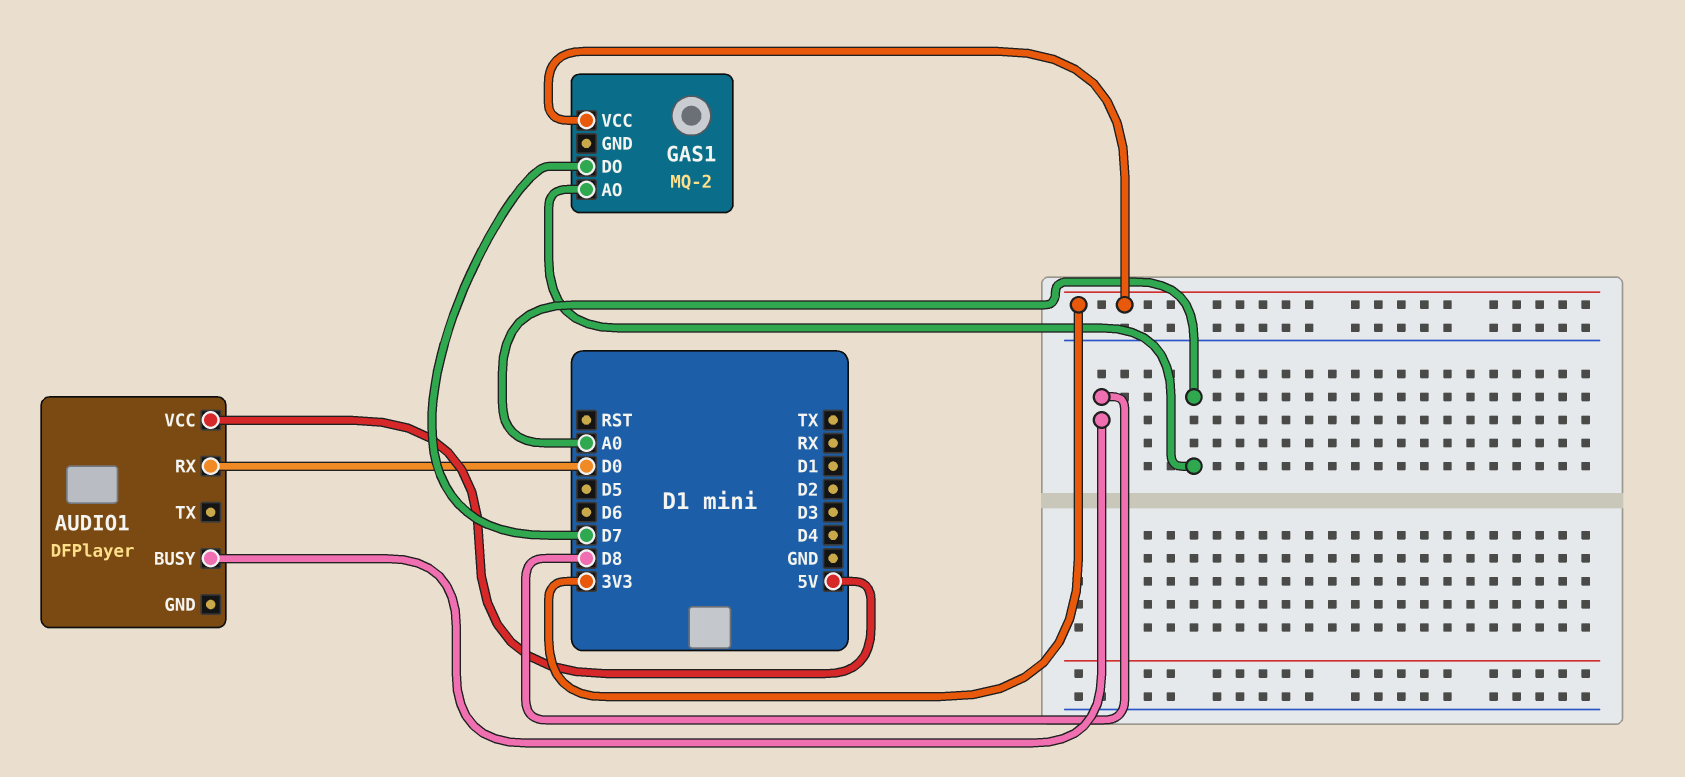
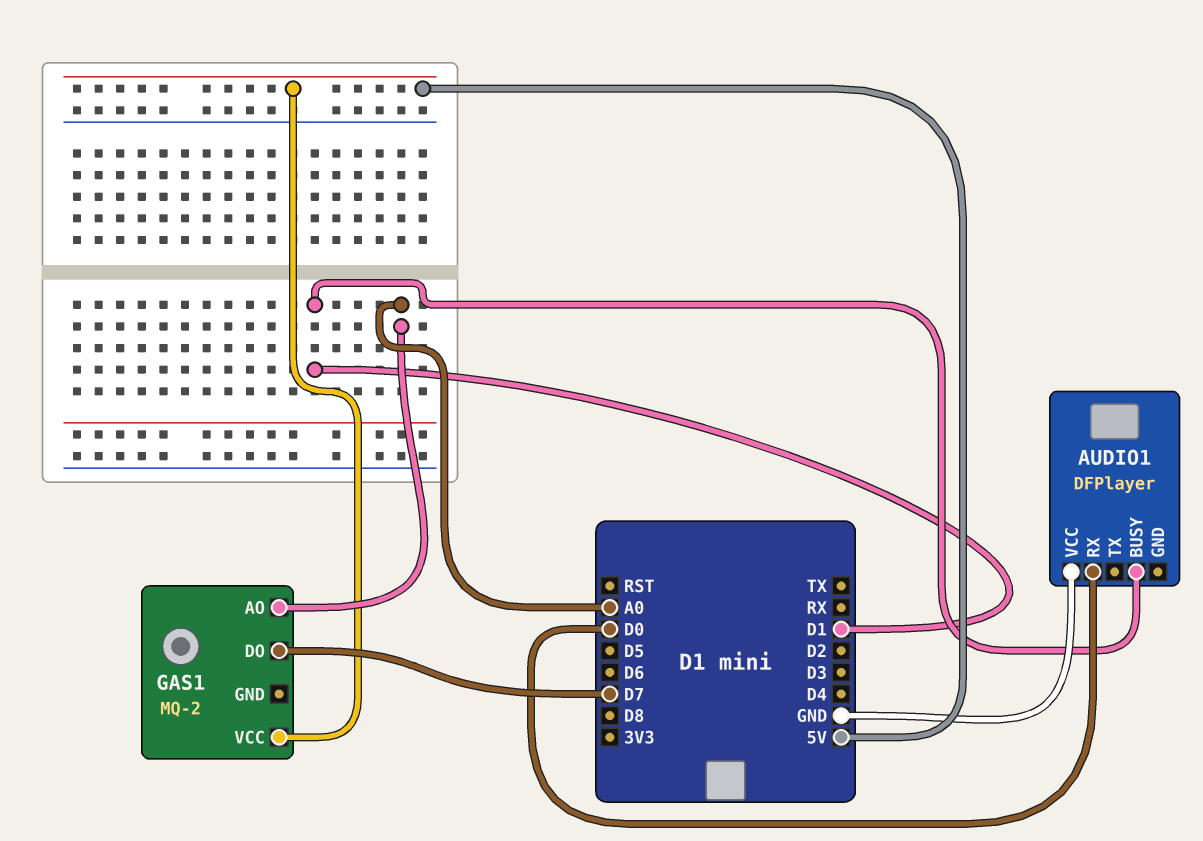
AUDIO1 pin BUSY: D8 -> D1
AUDIO1 pin VCC: 5V -> GND
GAS1 pin VCC: 3V3 -> 5V

